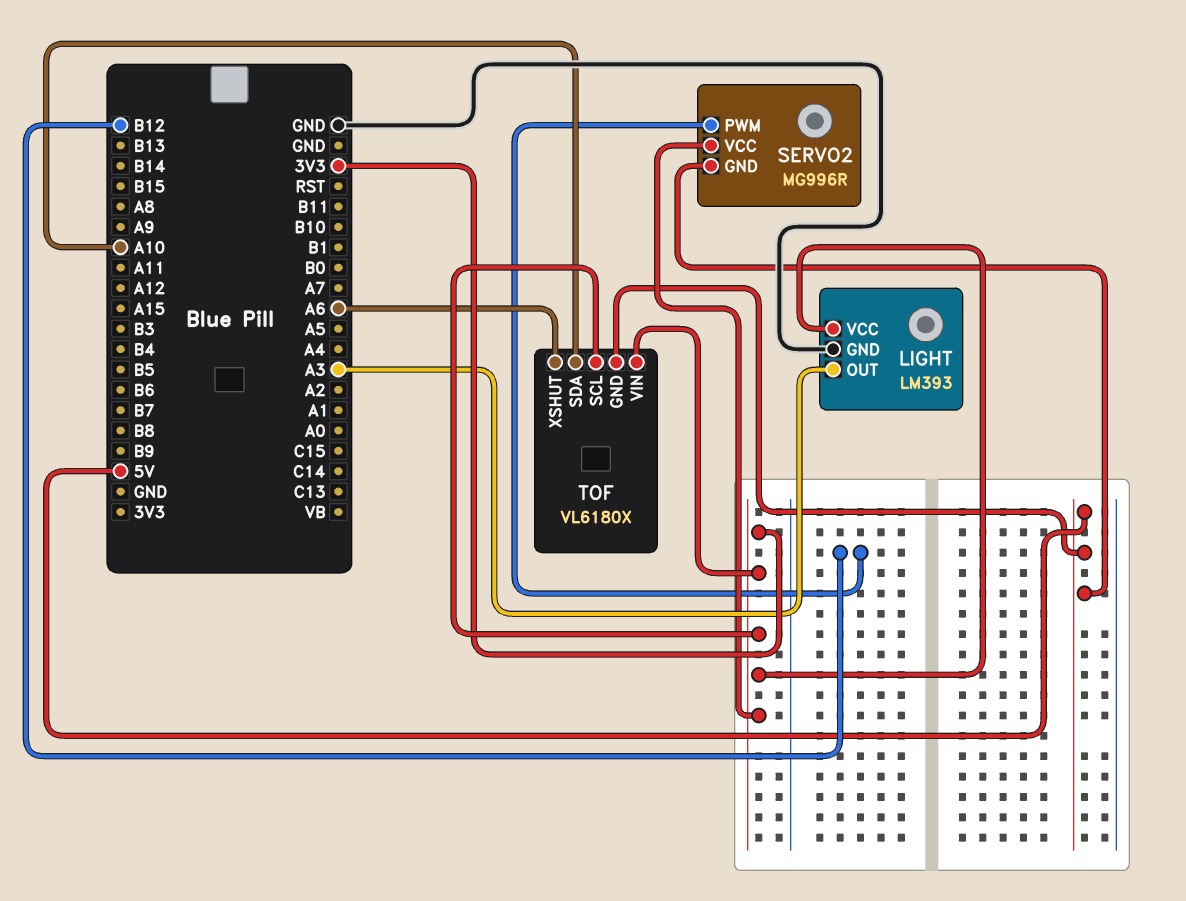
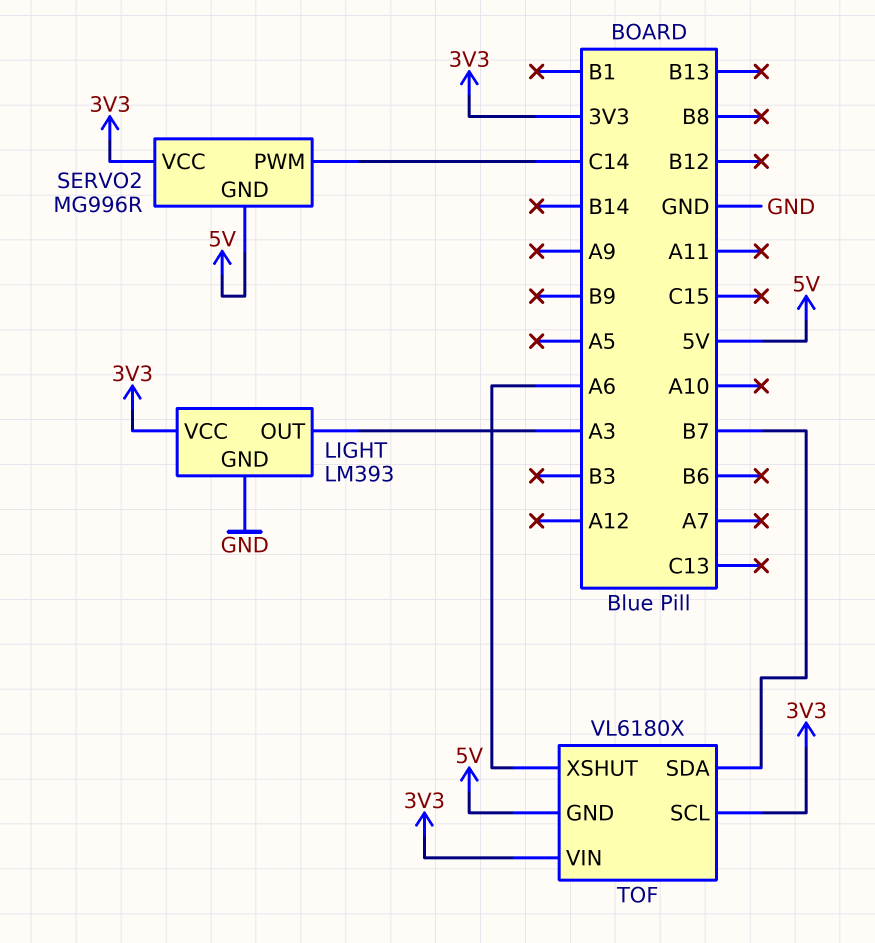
SERVO2 pin PWM: B12 -> C14
TOF pin SDA: A10 -> B7

